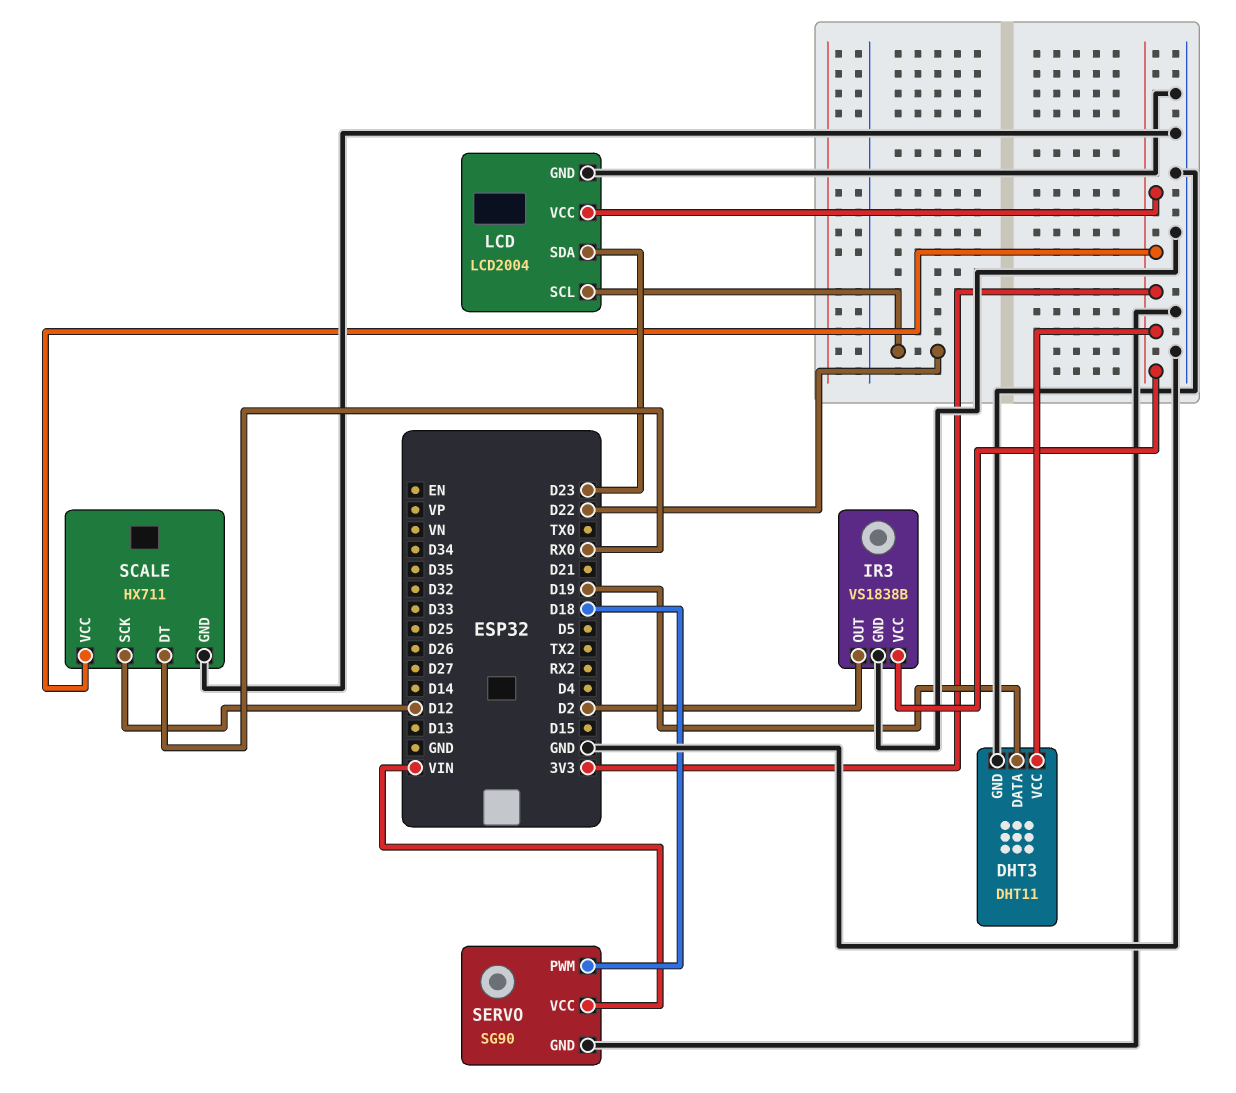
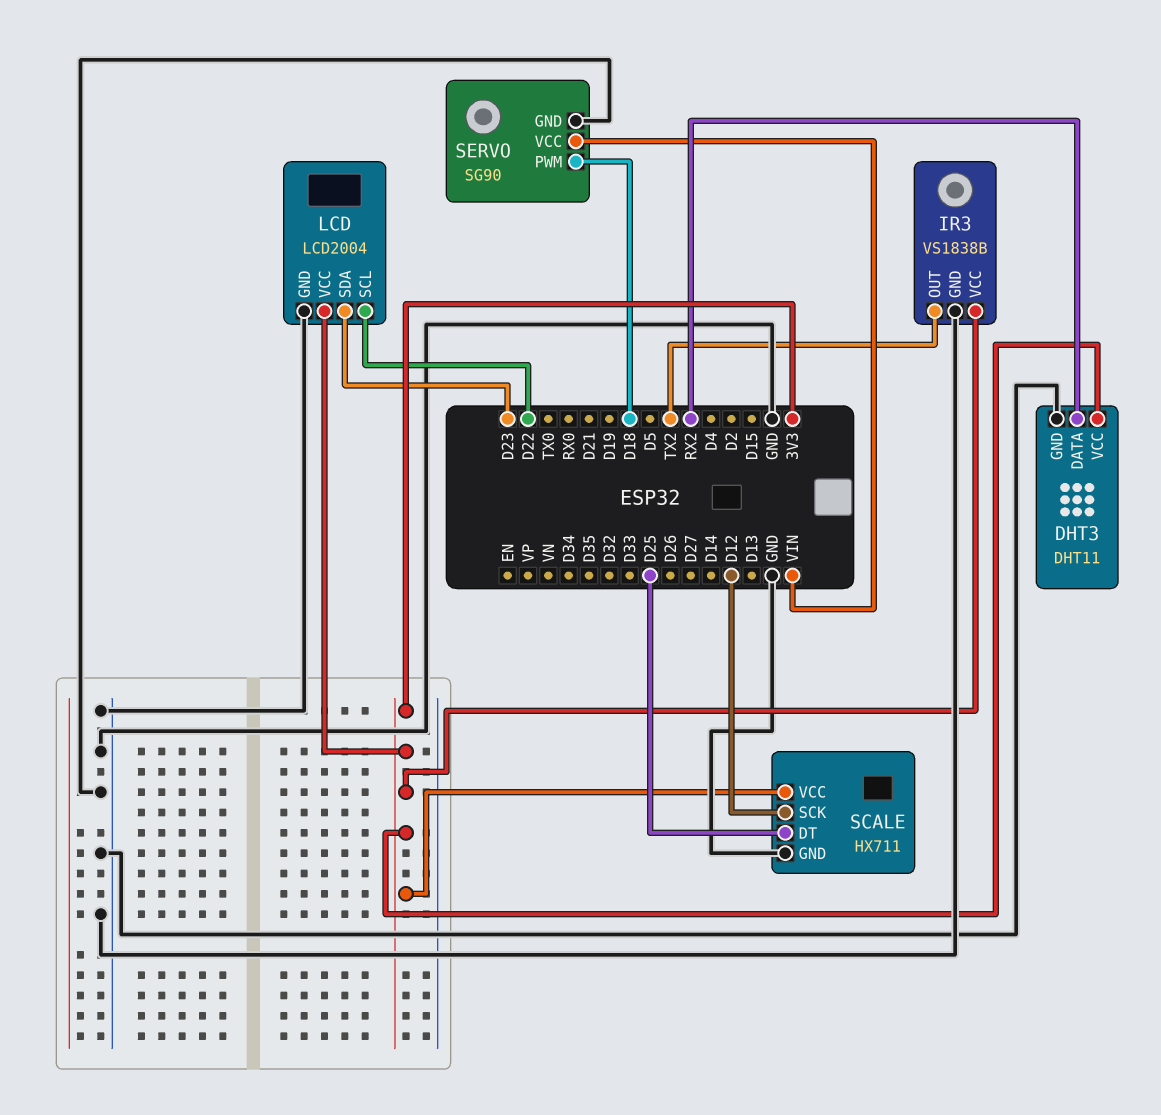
DHT3 pin DATA: D19 -> RX2
IR3 pin OUT: D2 -> TX2
SCALE pin DT: RX0 -> D25

